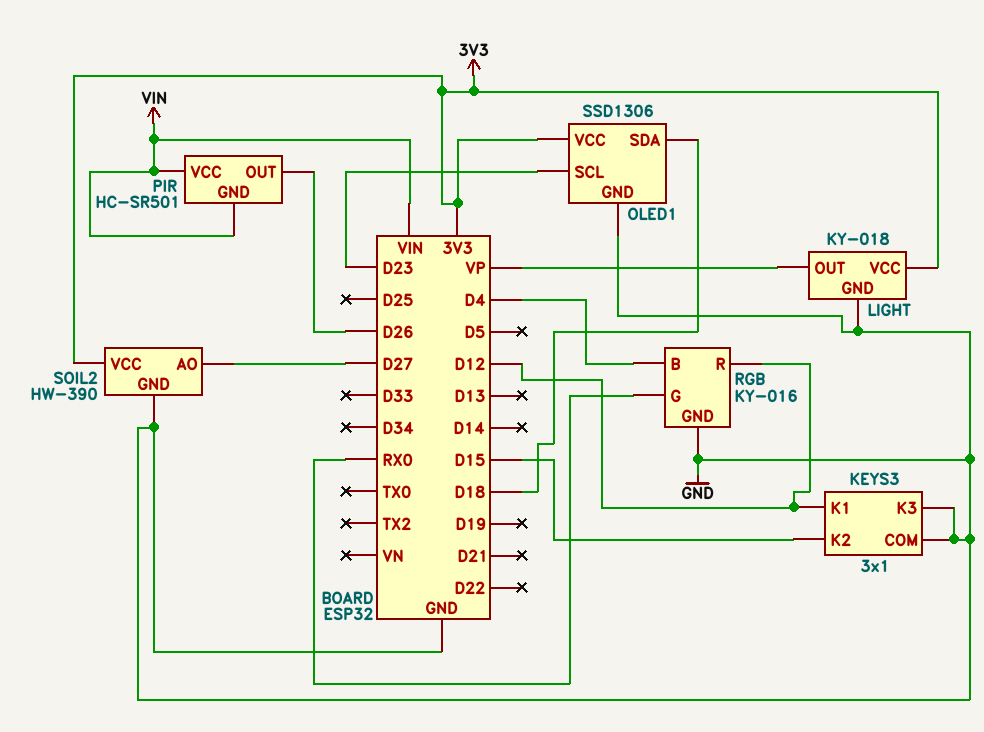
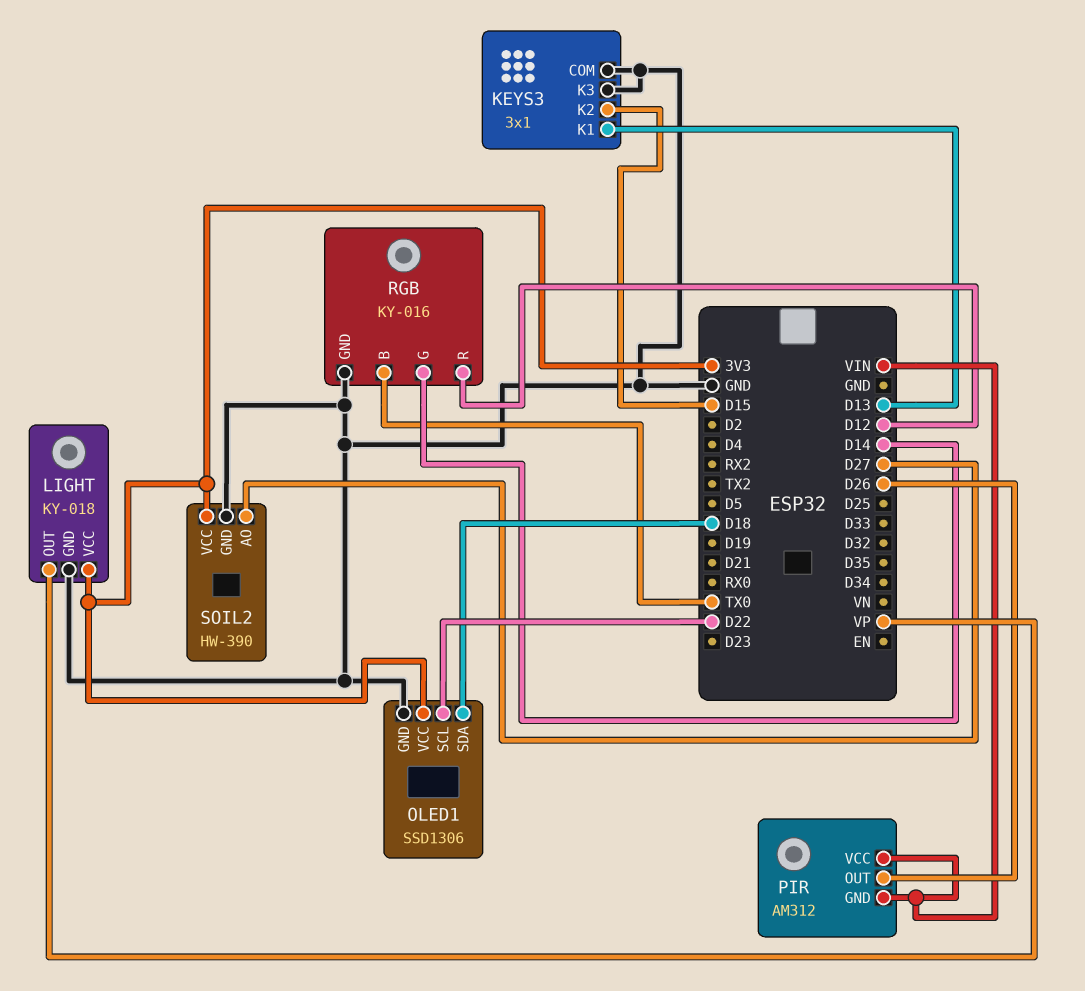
KEYS3 pin K1: D12 -> D13
OLED1 pin SCL: D23 -> D22
PIR: HC-SR501 -> AM312
RGB pin B: D4 -> TX0
RGB pin G: RX0 -> D14

